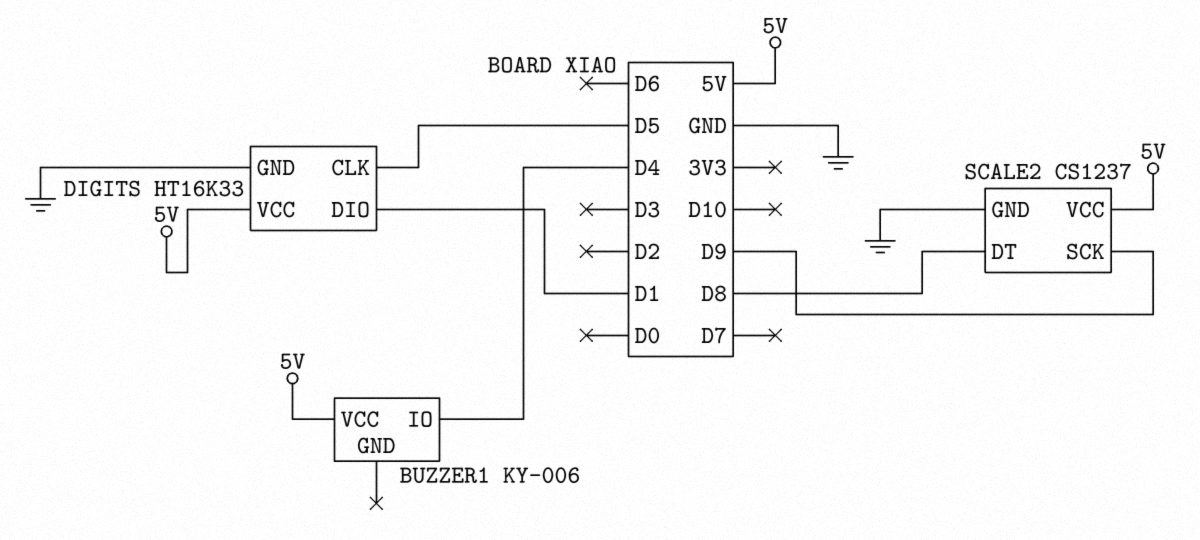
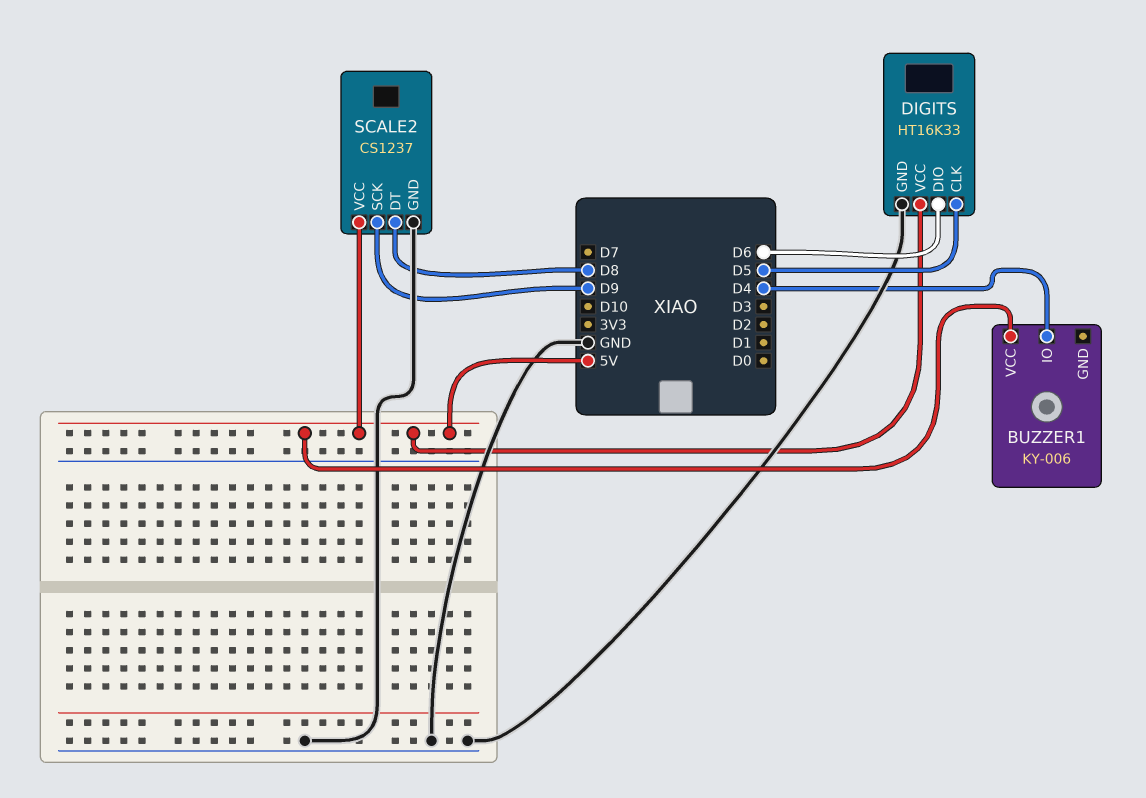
DIGITS pin DIO: D1 -> D6

